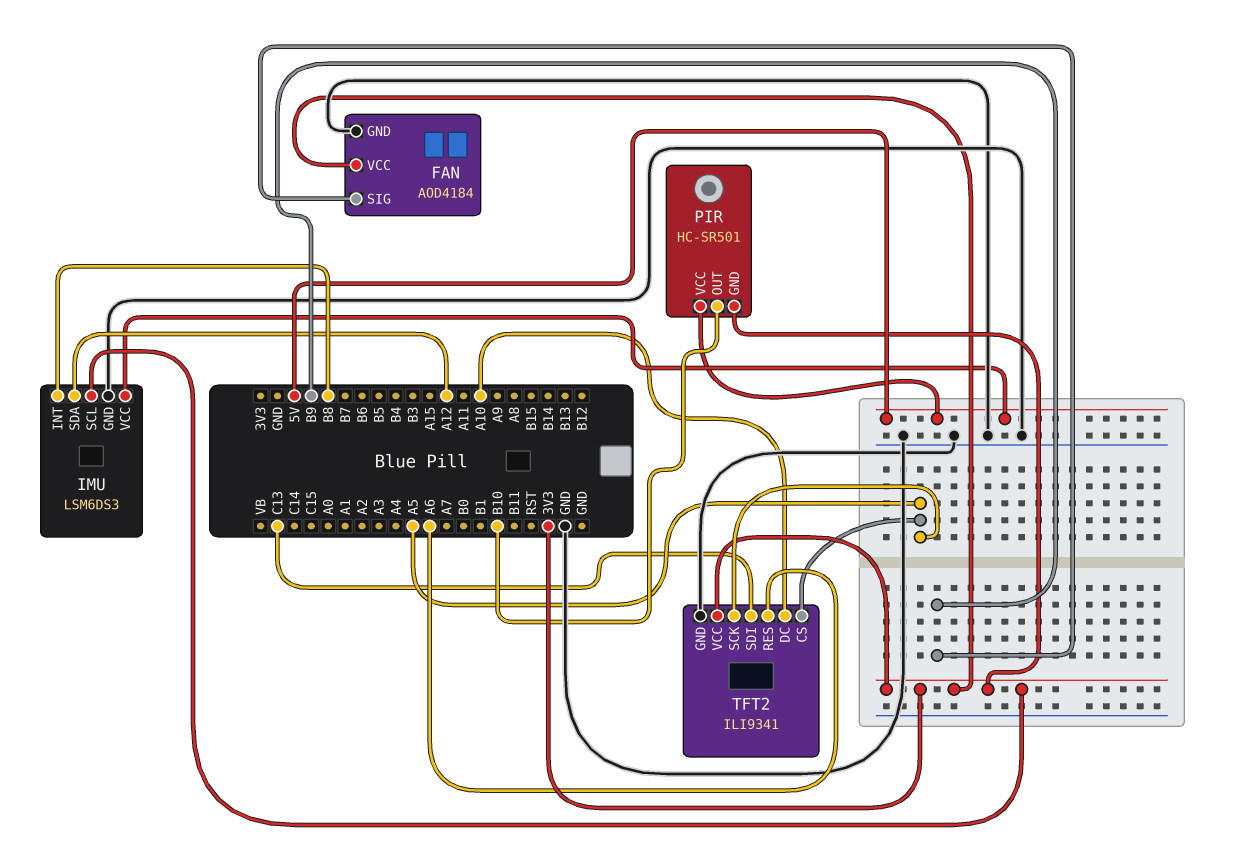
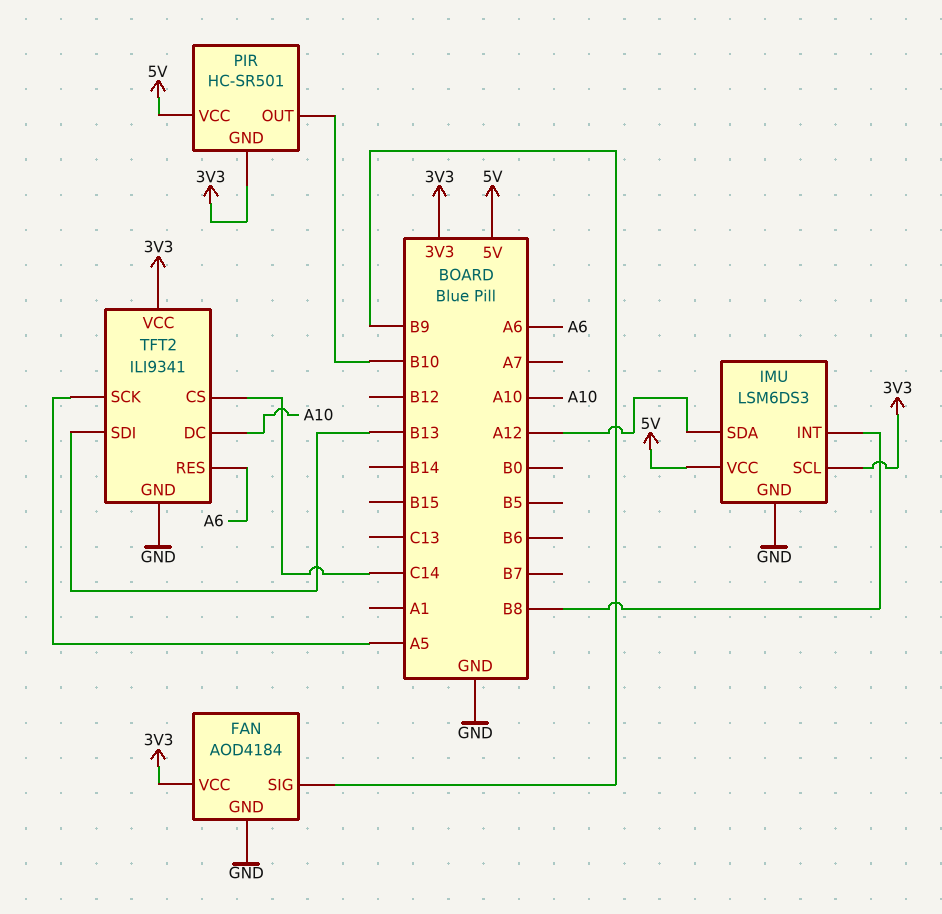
TFT2 pin CS: A5 -> C14
TFT2 pin SDI: C13 -> B13

